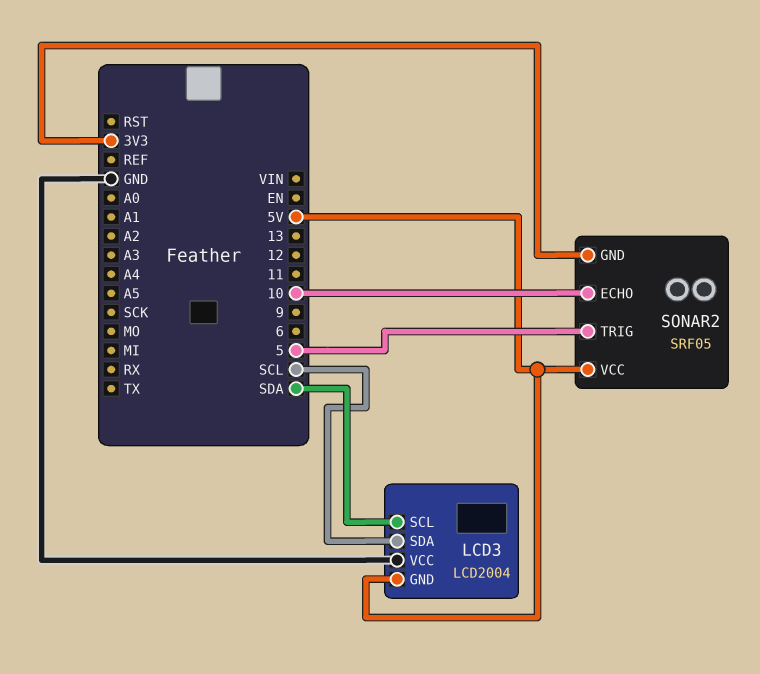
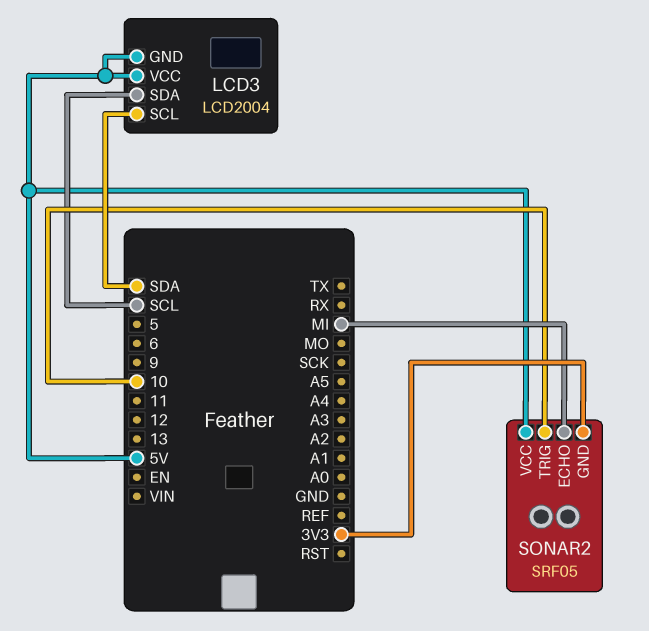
LCD3 pin VCC: GND -> 5V
SONAR2 pin ECHO: 10 -> MI
SONAR2 pin TRIG: 5 -> 10

